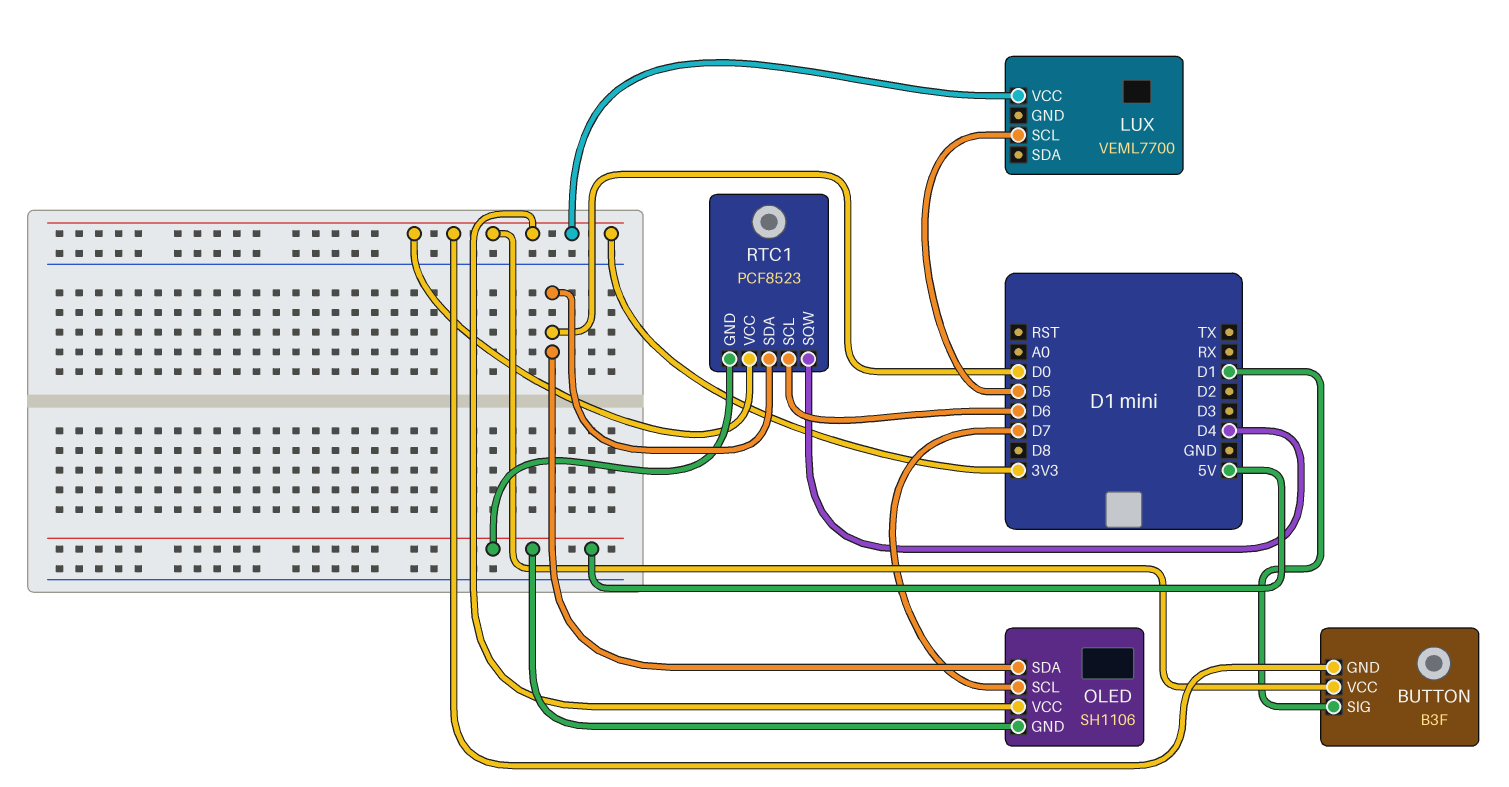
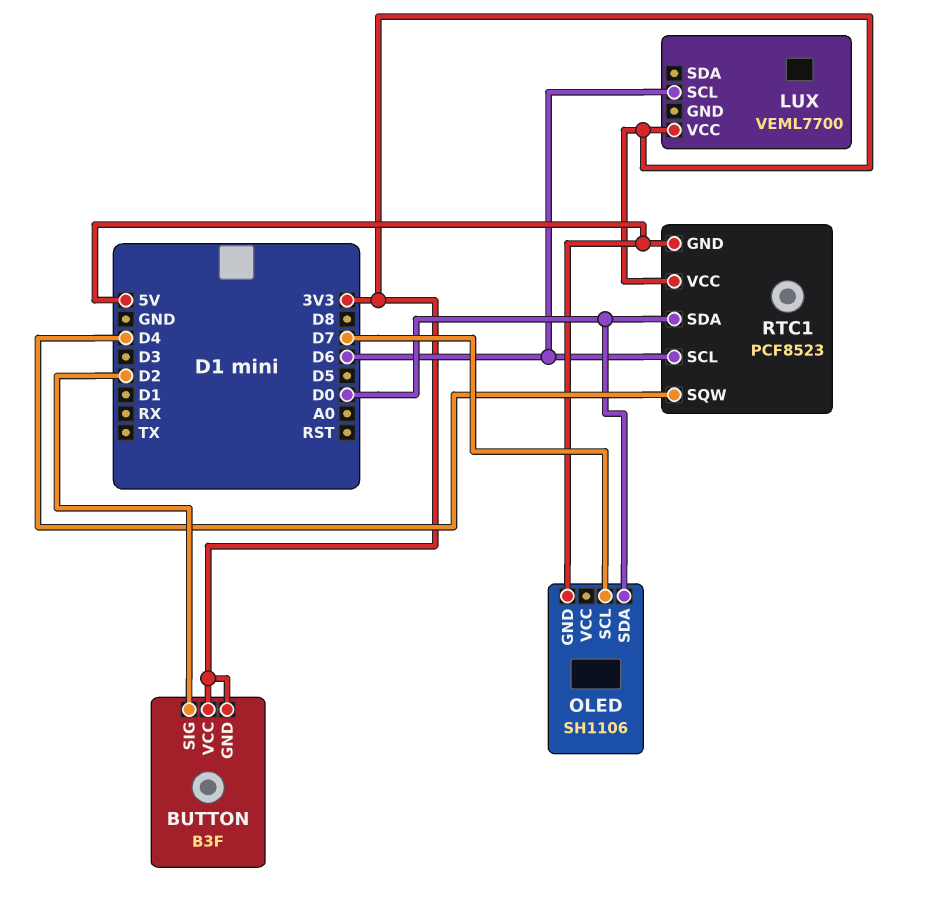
BUTTON pin SIG: D1 -> D2
LUX pin SCL: D5 -> D6
OLED pin VCC: 3V3 -> none

